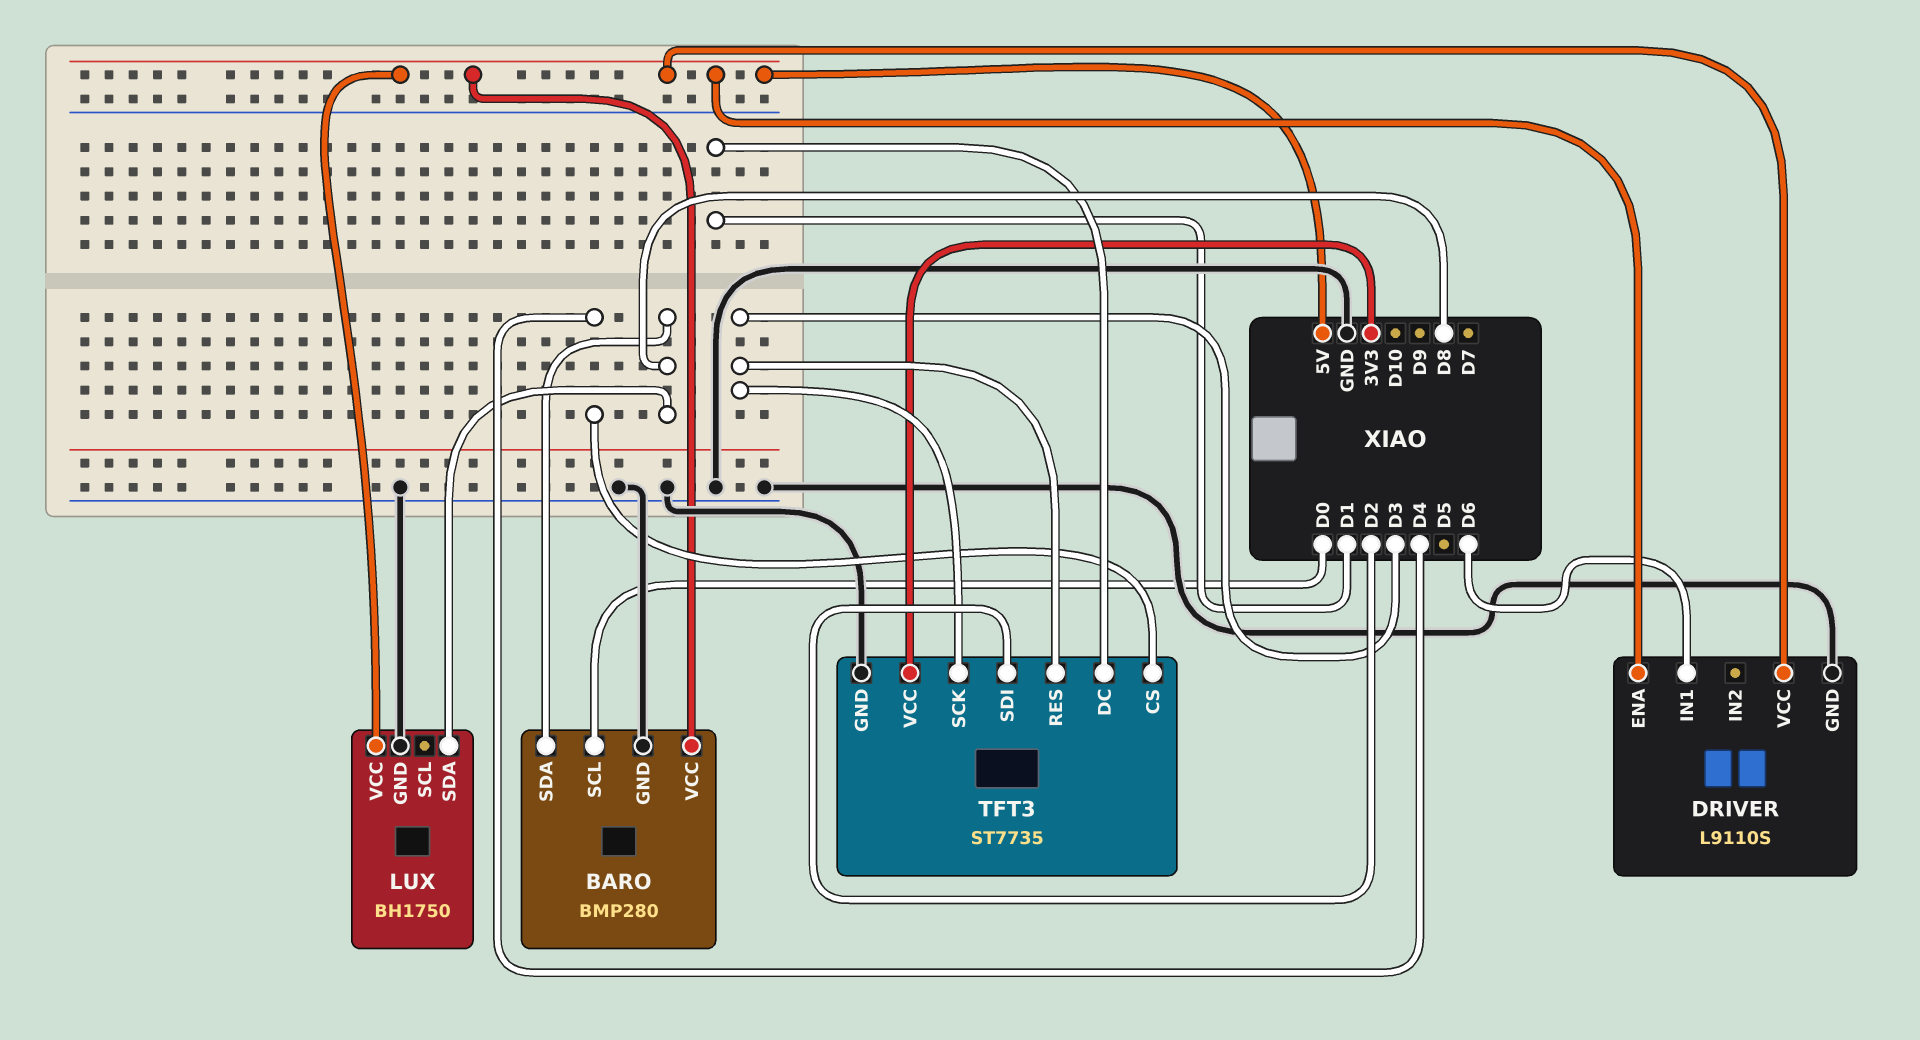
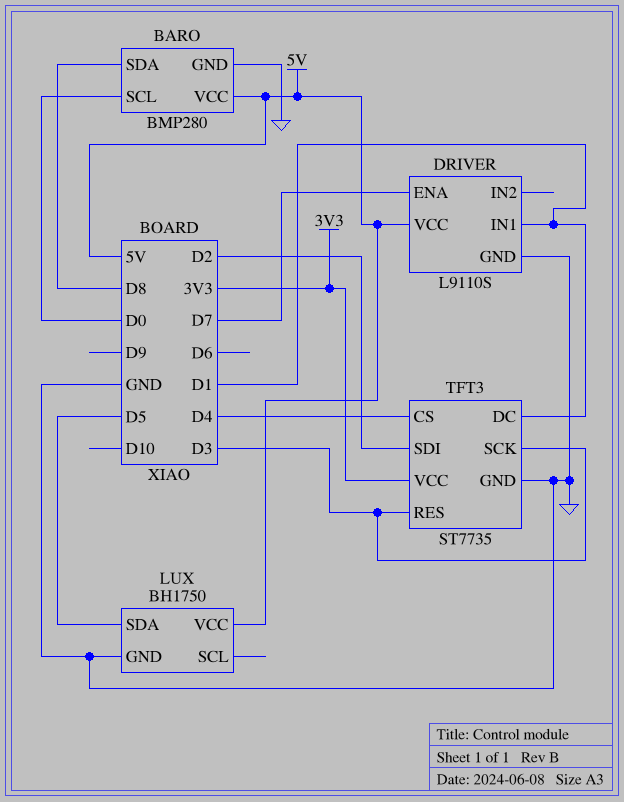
DRIVER pin ENA: 5V -> D7
DRIVER pin IN1: D6 -> D1
LUX pin SDA: D8 -> D5

